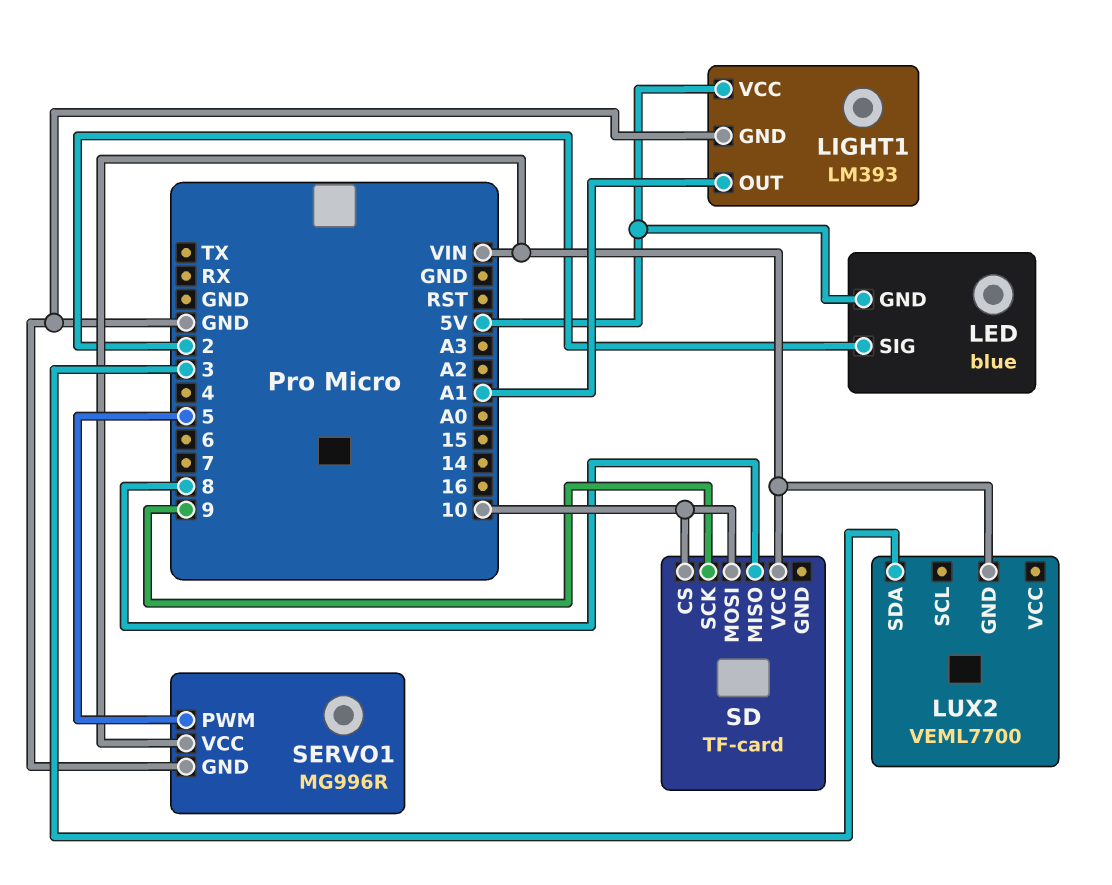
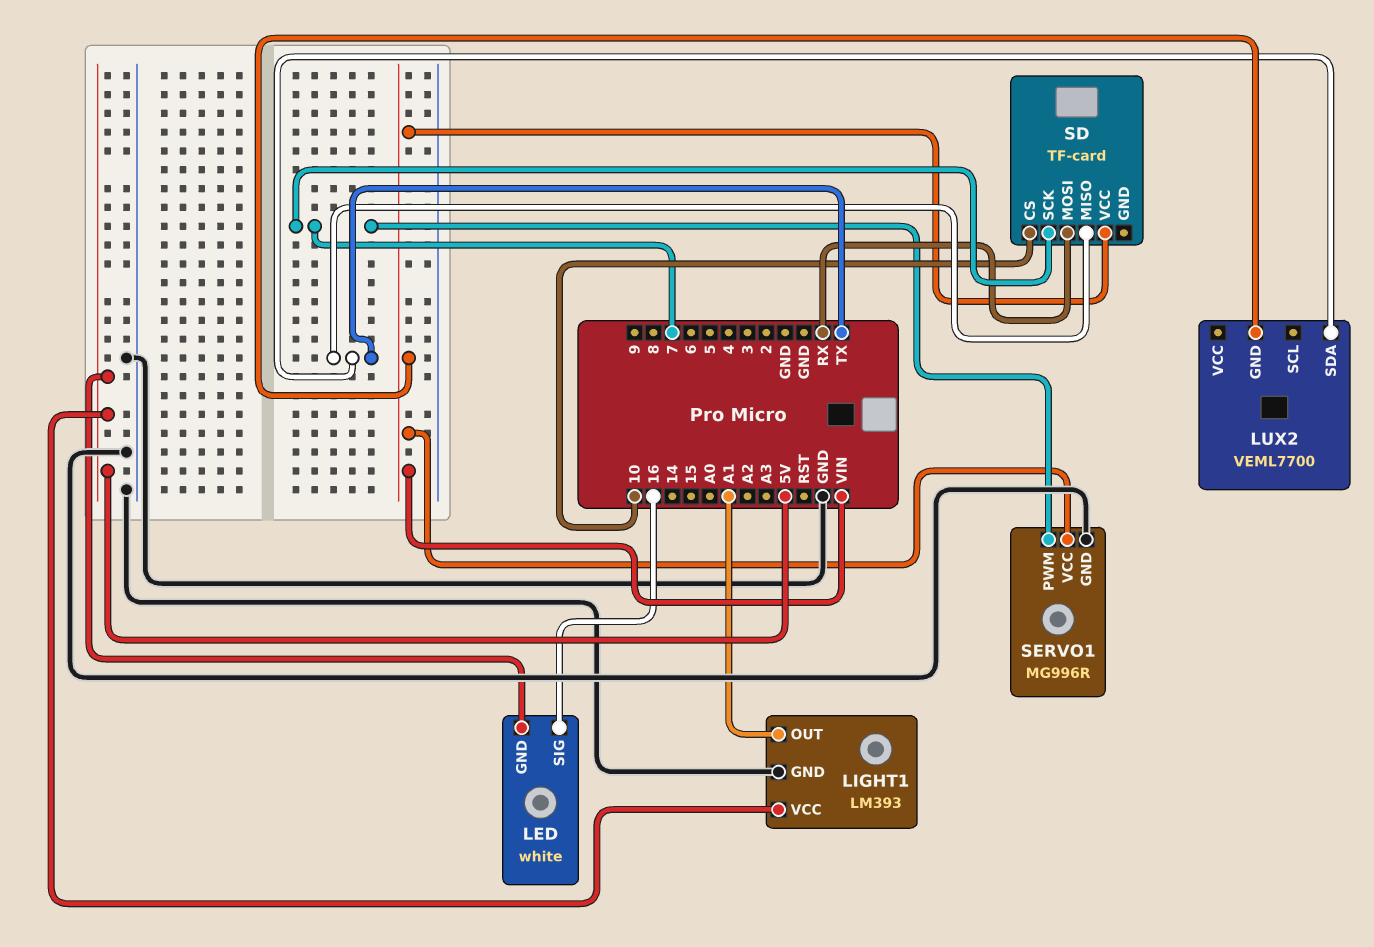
LED: blue -> white
LED pin SIG: 2 -> 16
LUX2 pin SDA: 3 -> TX
SD pin MISO: 8 -> TX
SD pin MOSI: 10 -> RX
SD pin SCK: 9 -> 7
SERVO1 pin PWM: 5 -> 7

